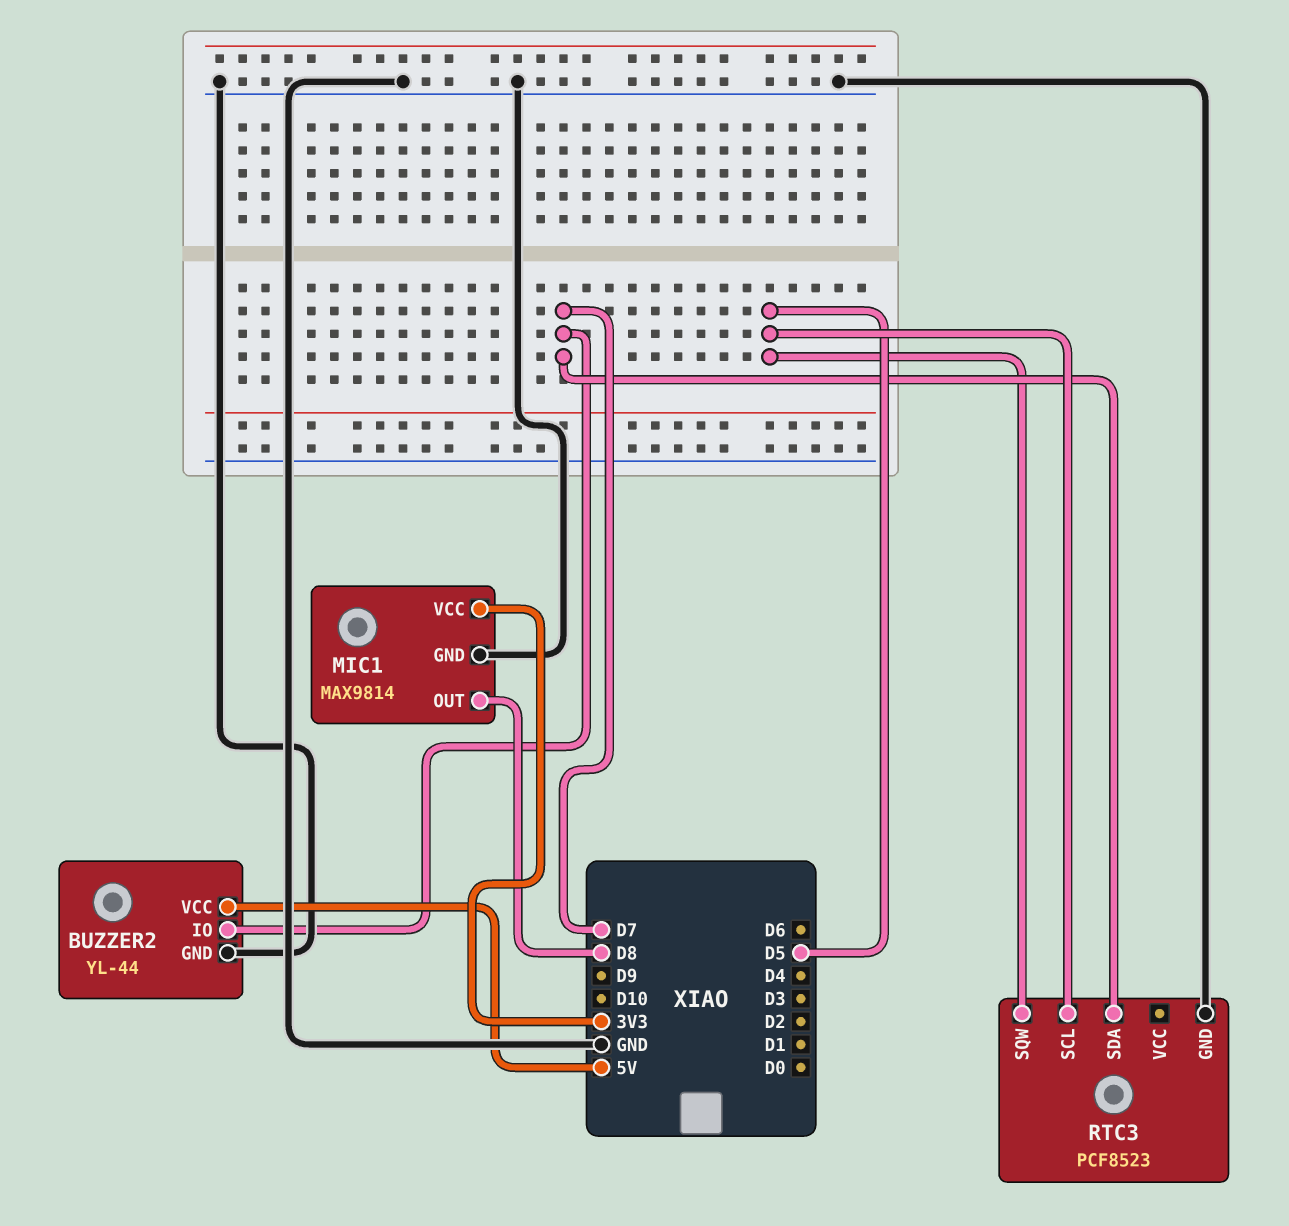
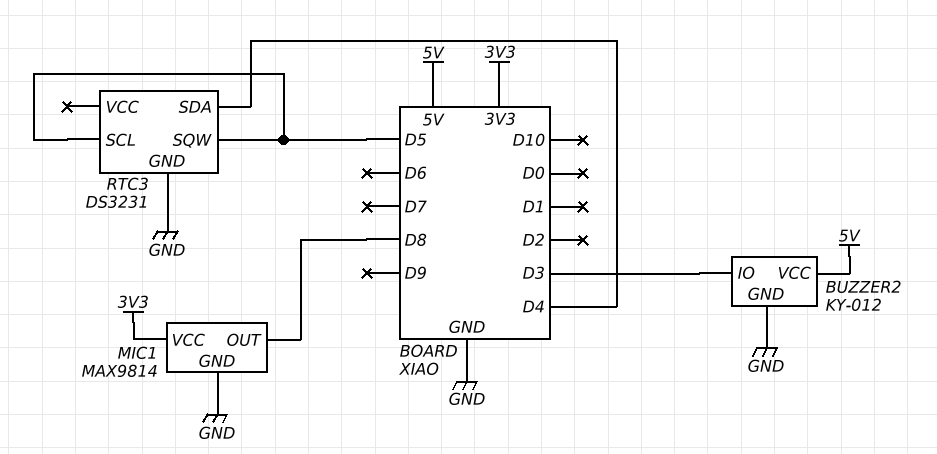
BUZZER2: YL-44 -> KY-012
BUZZER2 pin IO: D7 -> D3
RTC3: PCF8523 -> DS3231
RTC3 pin SDA: D7 -> D4

